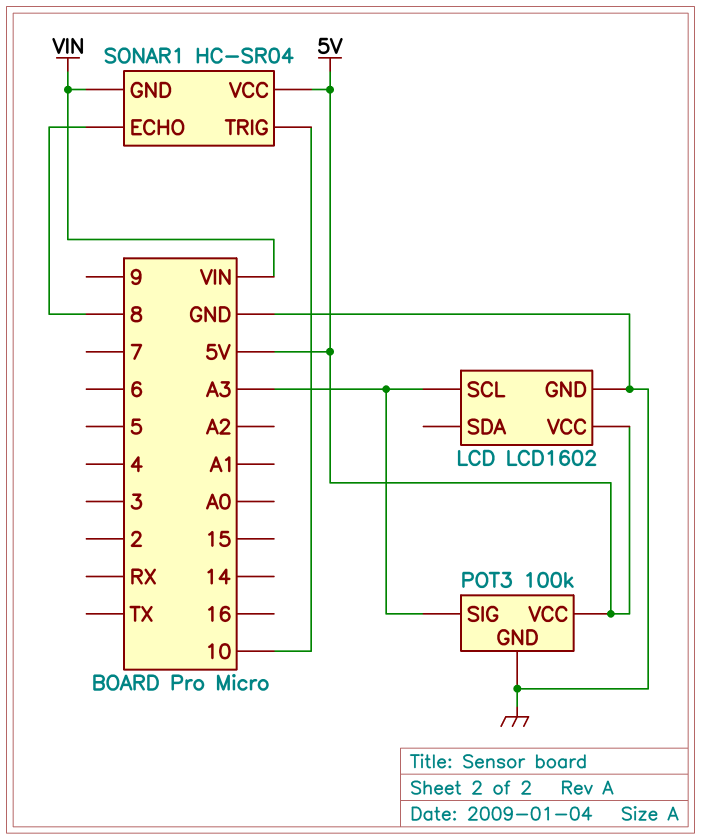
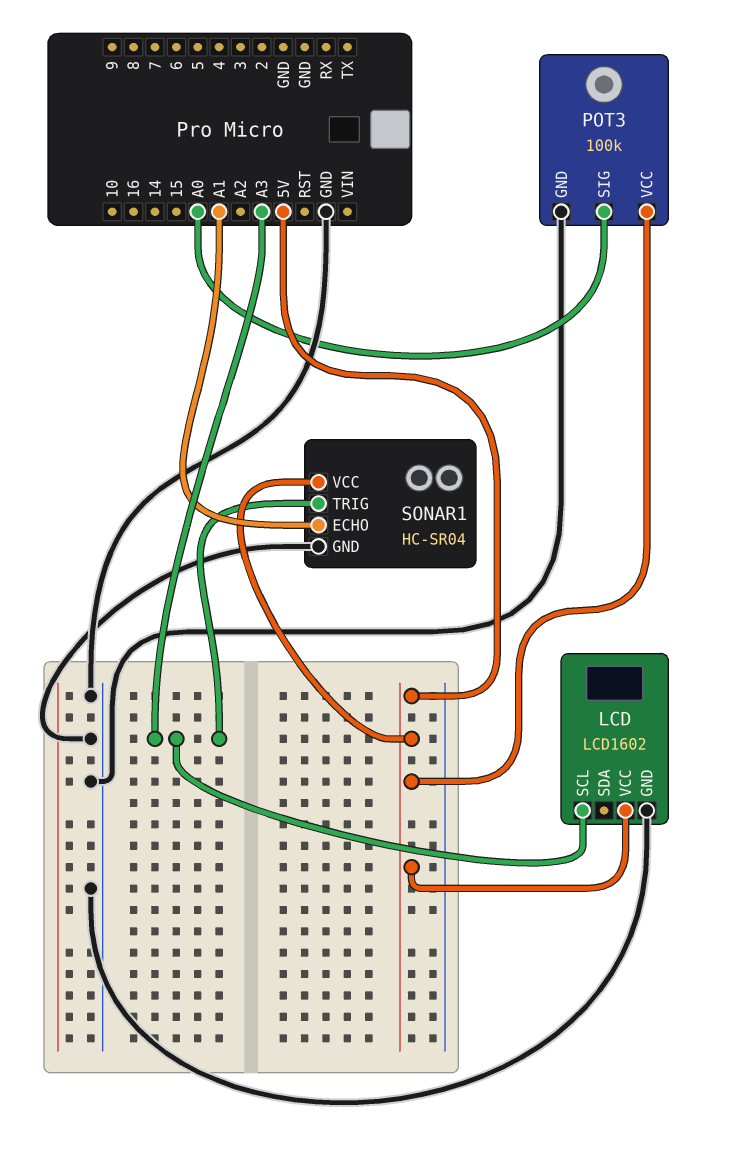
POT3 pin SIG: A3 -> A0
SONAR1 pin ECHO: 8 -> A1
SONAR1 pin GND: VIN -> GND
SONAR1 pin TRIG: 10 -> A3

